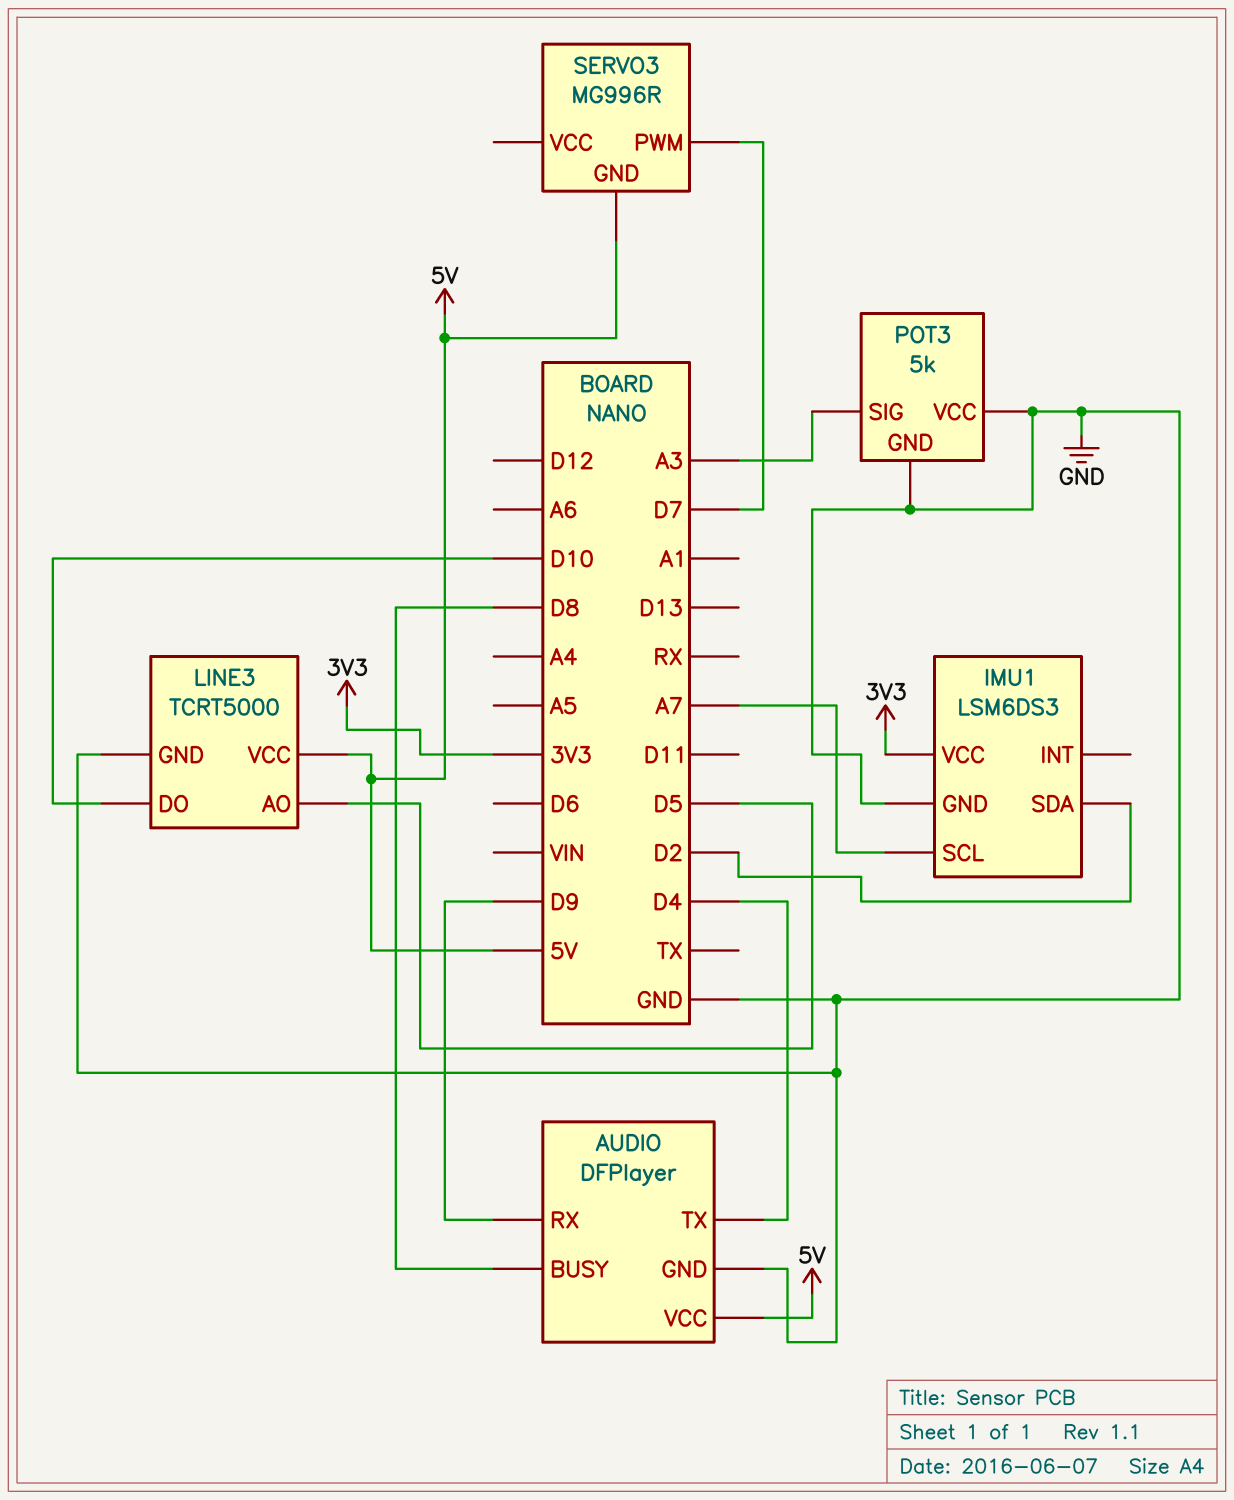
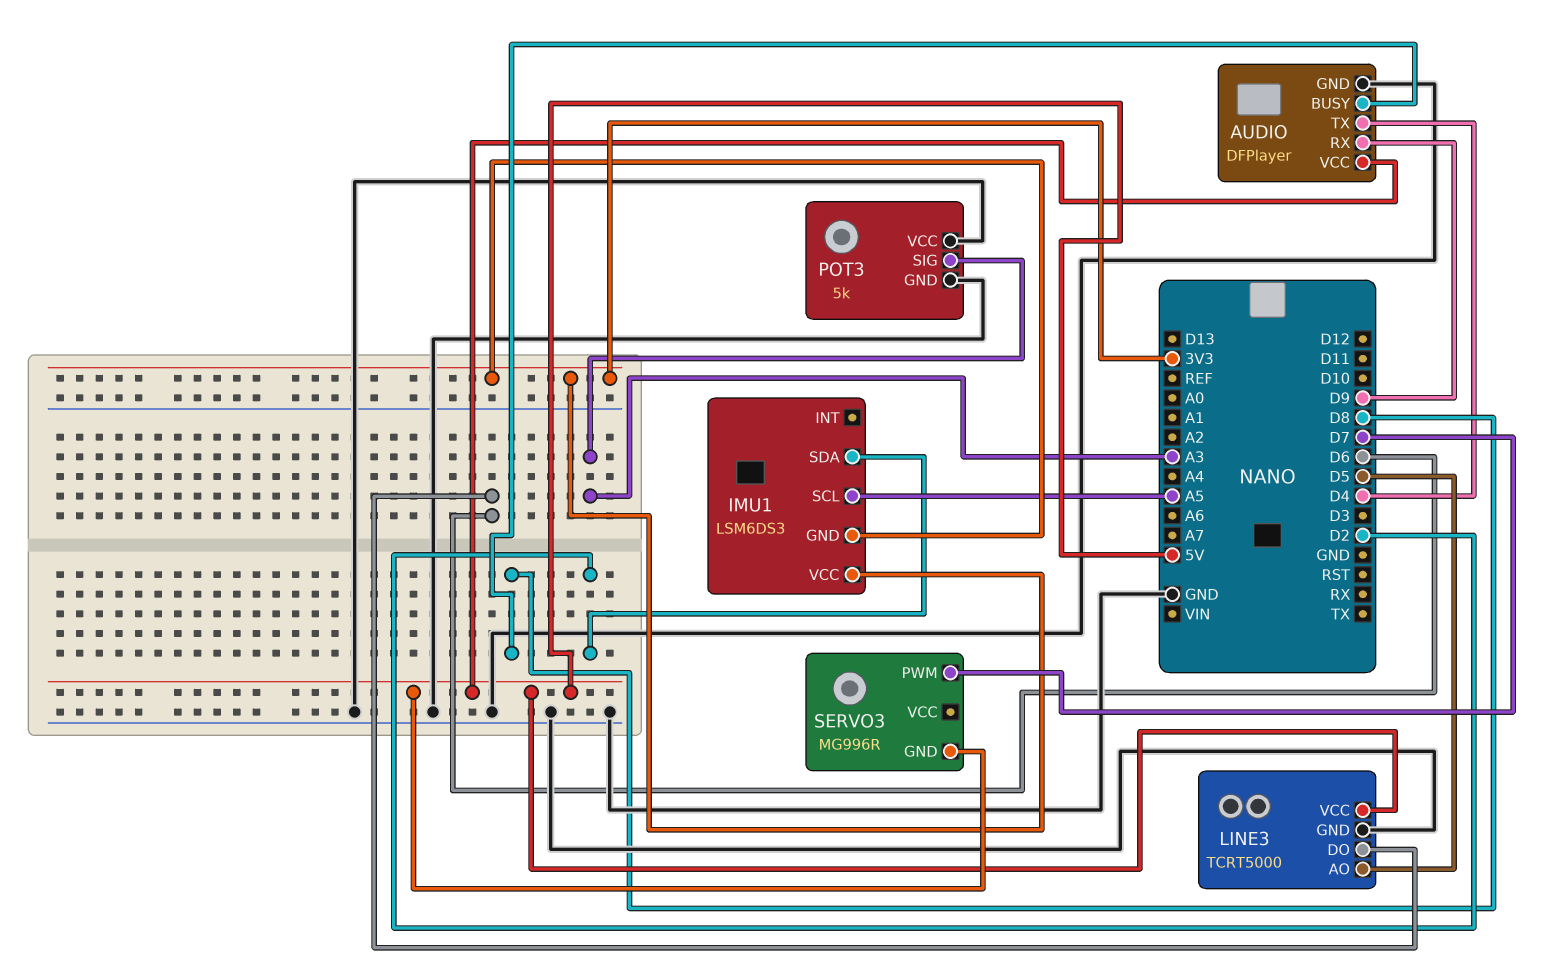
IMU1 pin GND: GND -> 3V3
IMU1 pin SCL: A7 -> A5
LINE3 pin DO: D10 -> D6

